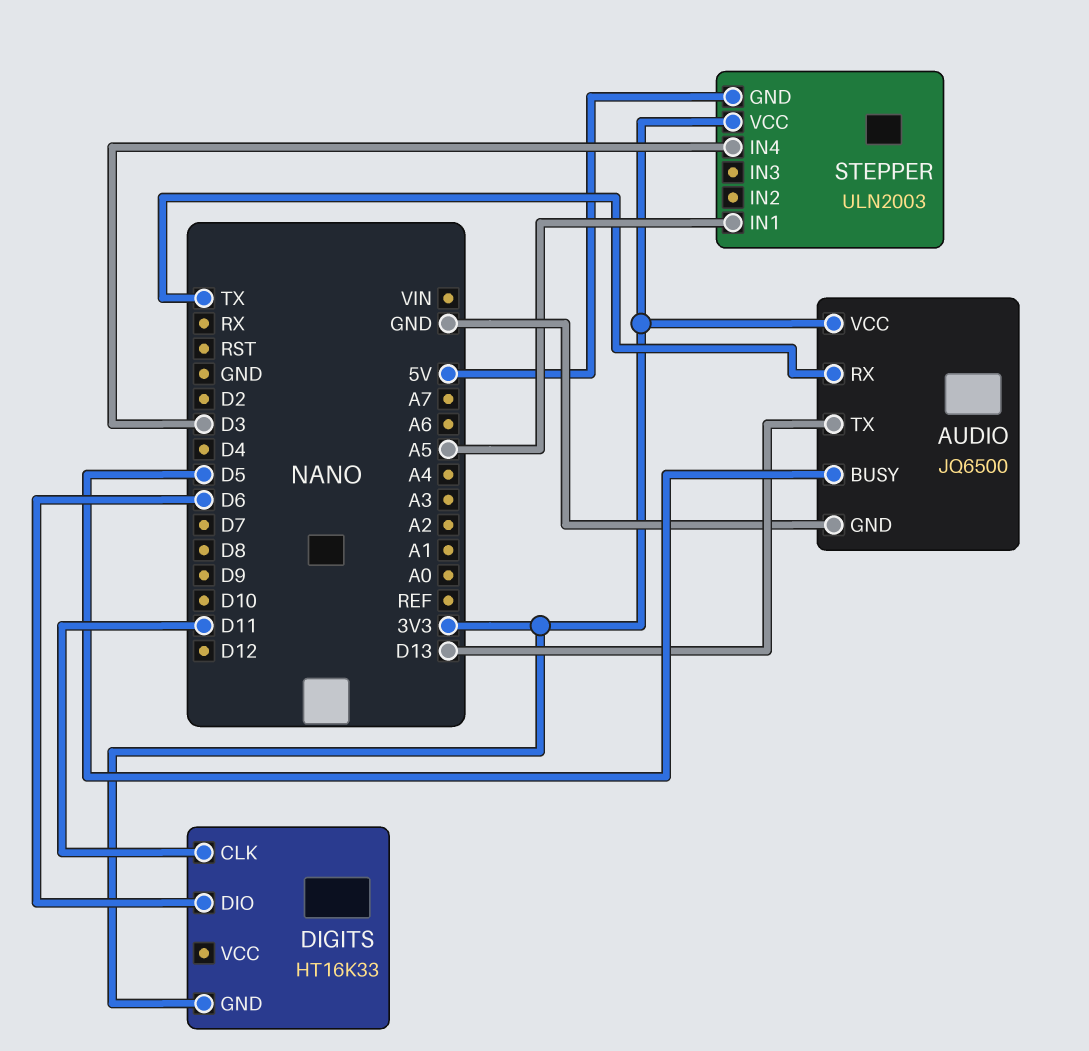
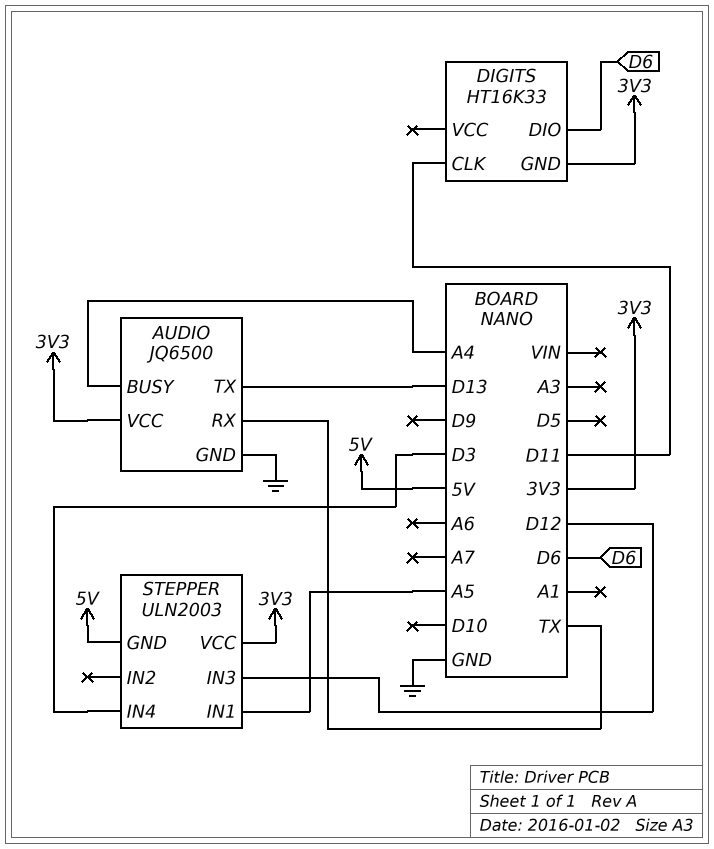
AUDIO pin BUSY: D5 -> A4
STEPPER pin IN3: none -> D12

